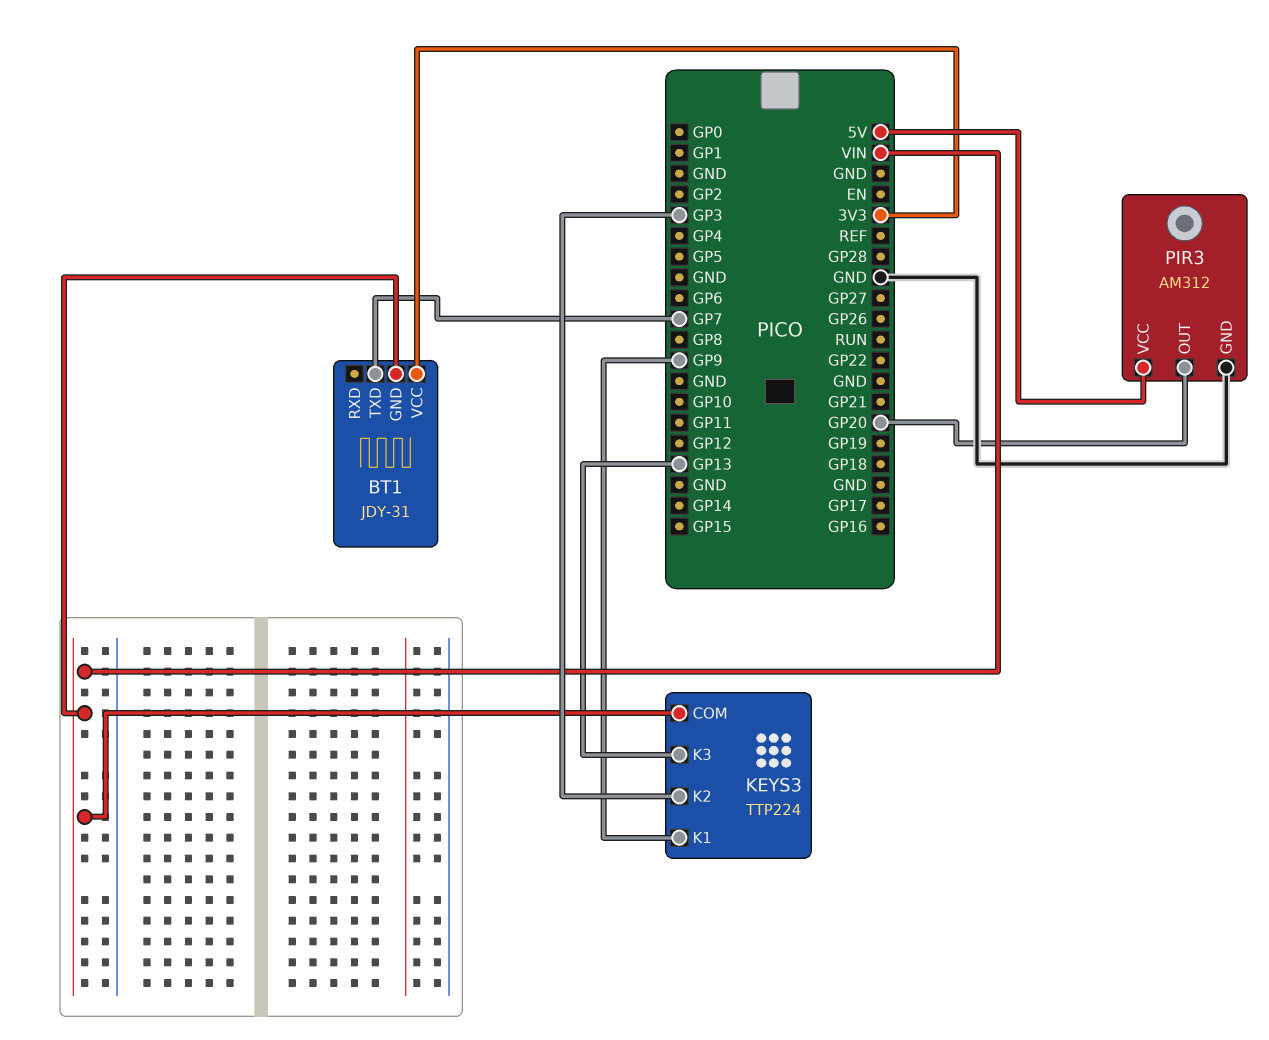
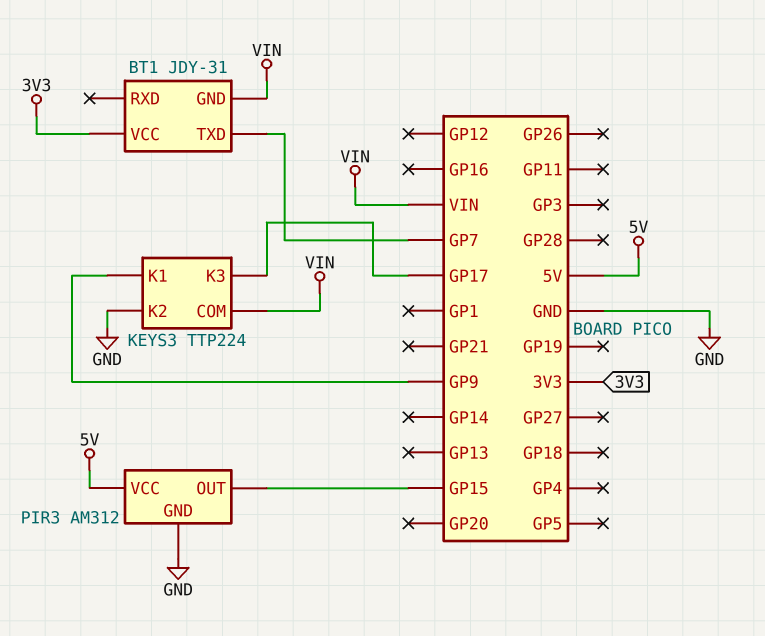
KEYS3 pin K2: GP3 -> GND
KEYS3 pin K3: GP13 -> GP17
PIR3 pin OUT: GP20 -> GP15

